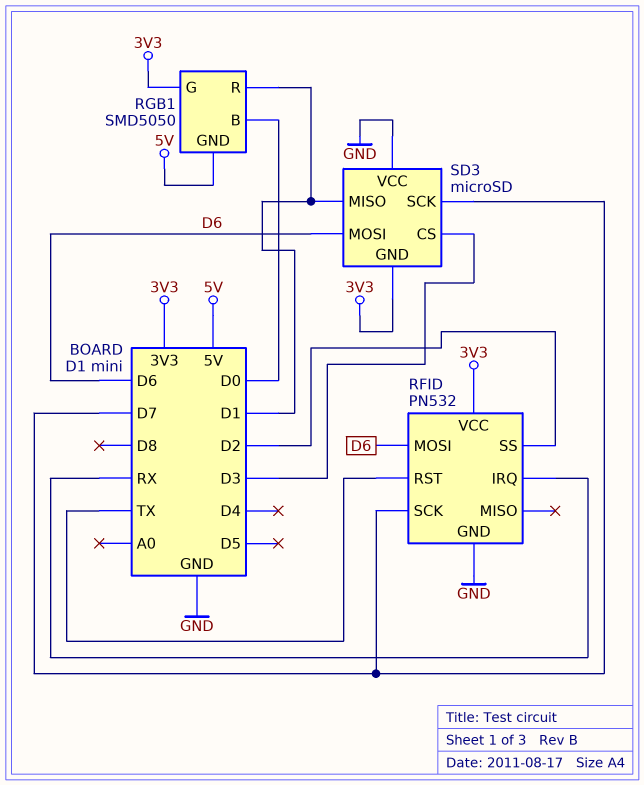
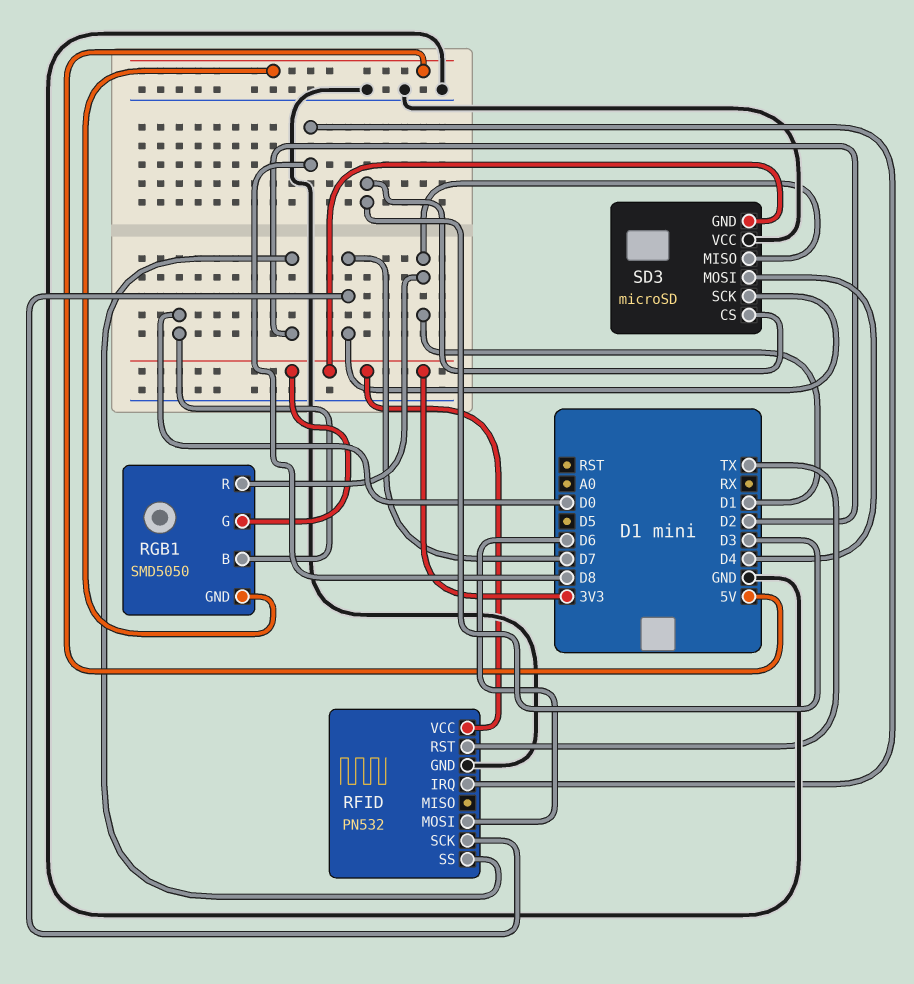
RFID pin IRQ: RX -> D8
SD3 pin MOSI: D6 -> D4

